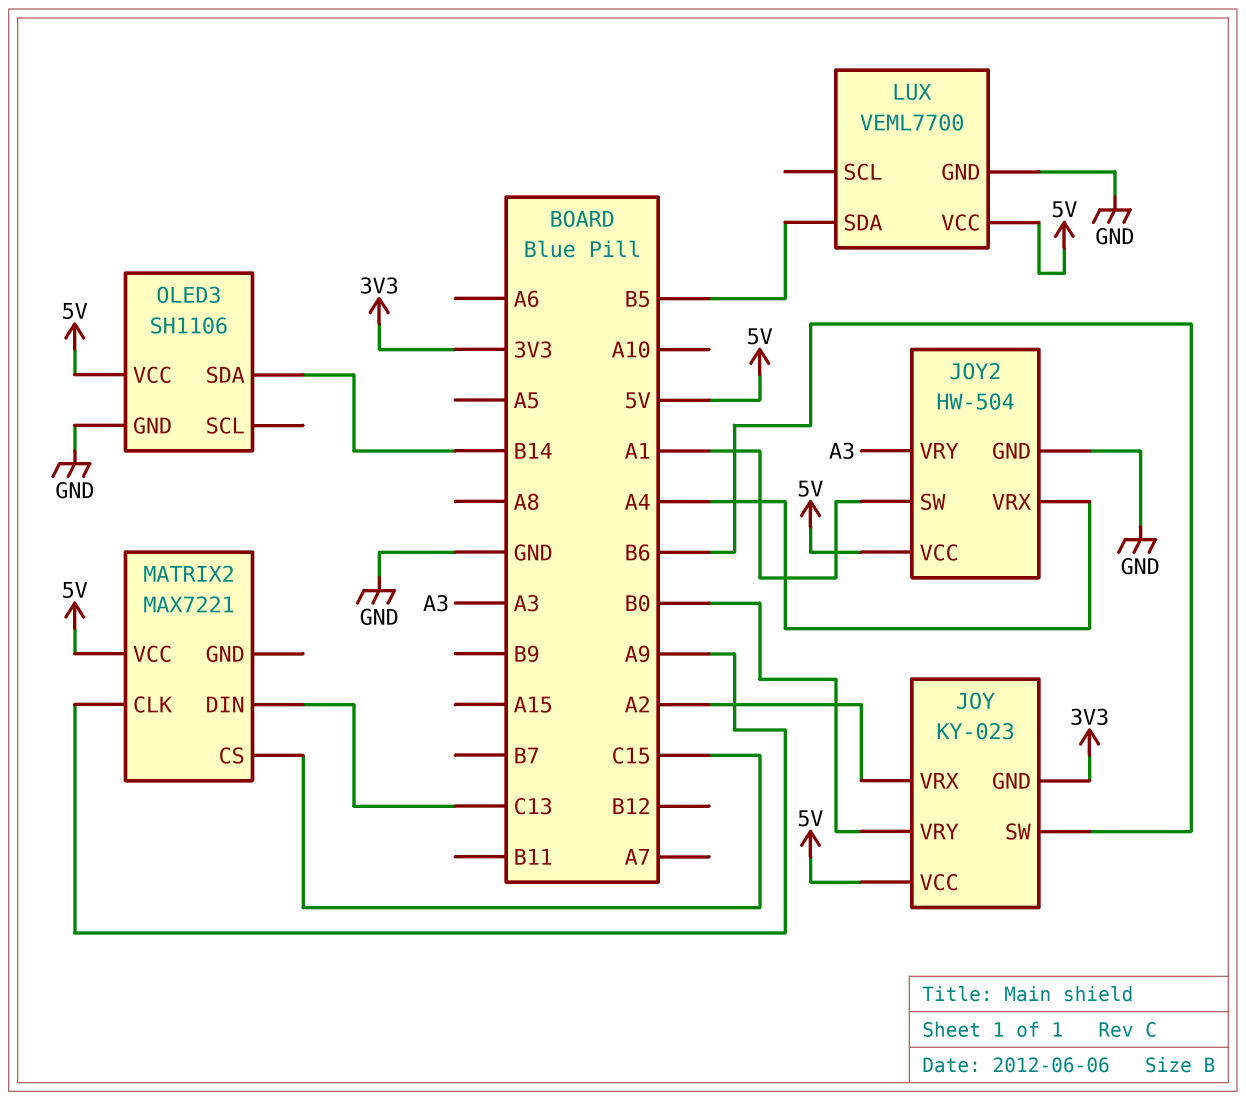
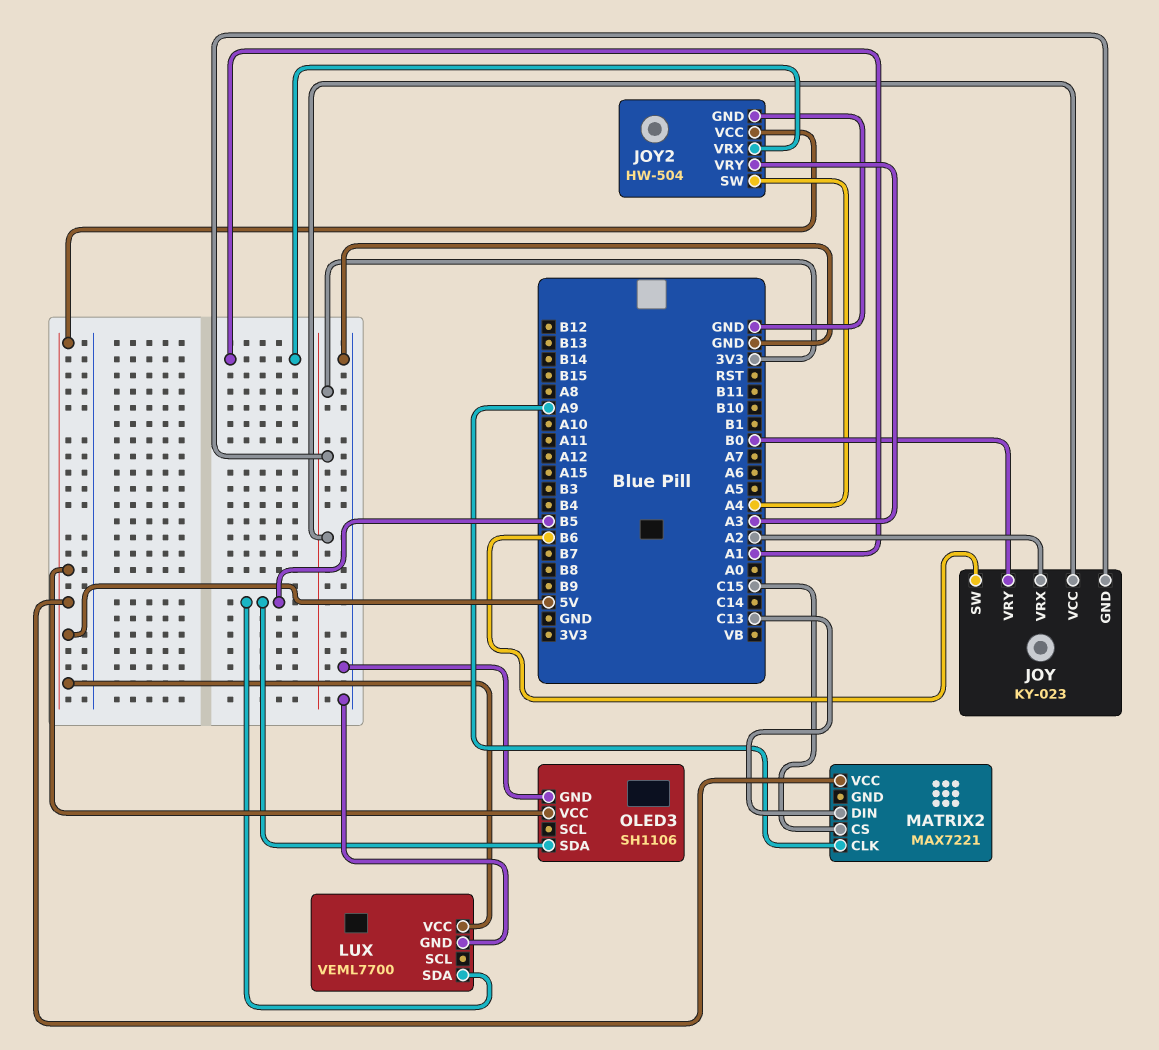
JOY pin VCC: 5V -> 3V3
JOY2 pin SW: A1 -> A4
JOY2 pin VRX: A4 -> A1
OLED3 pin SDA: B14 -> B5

